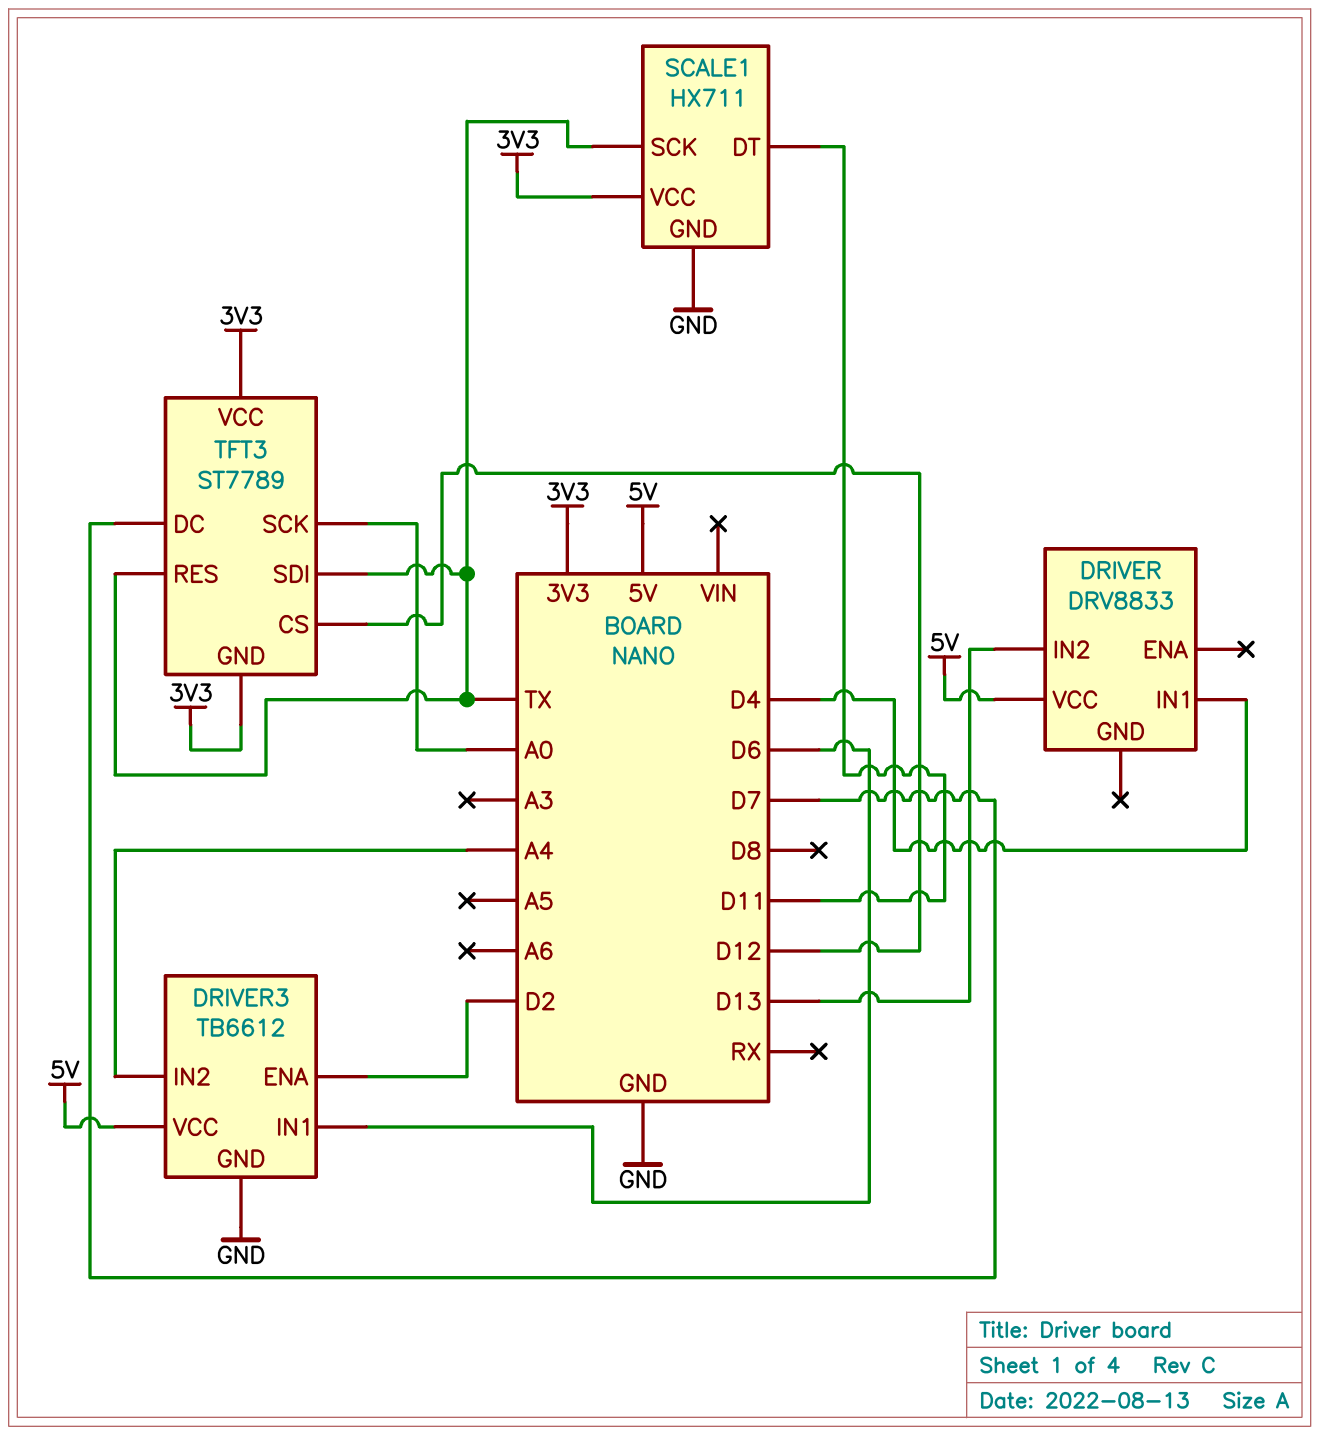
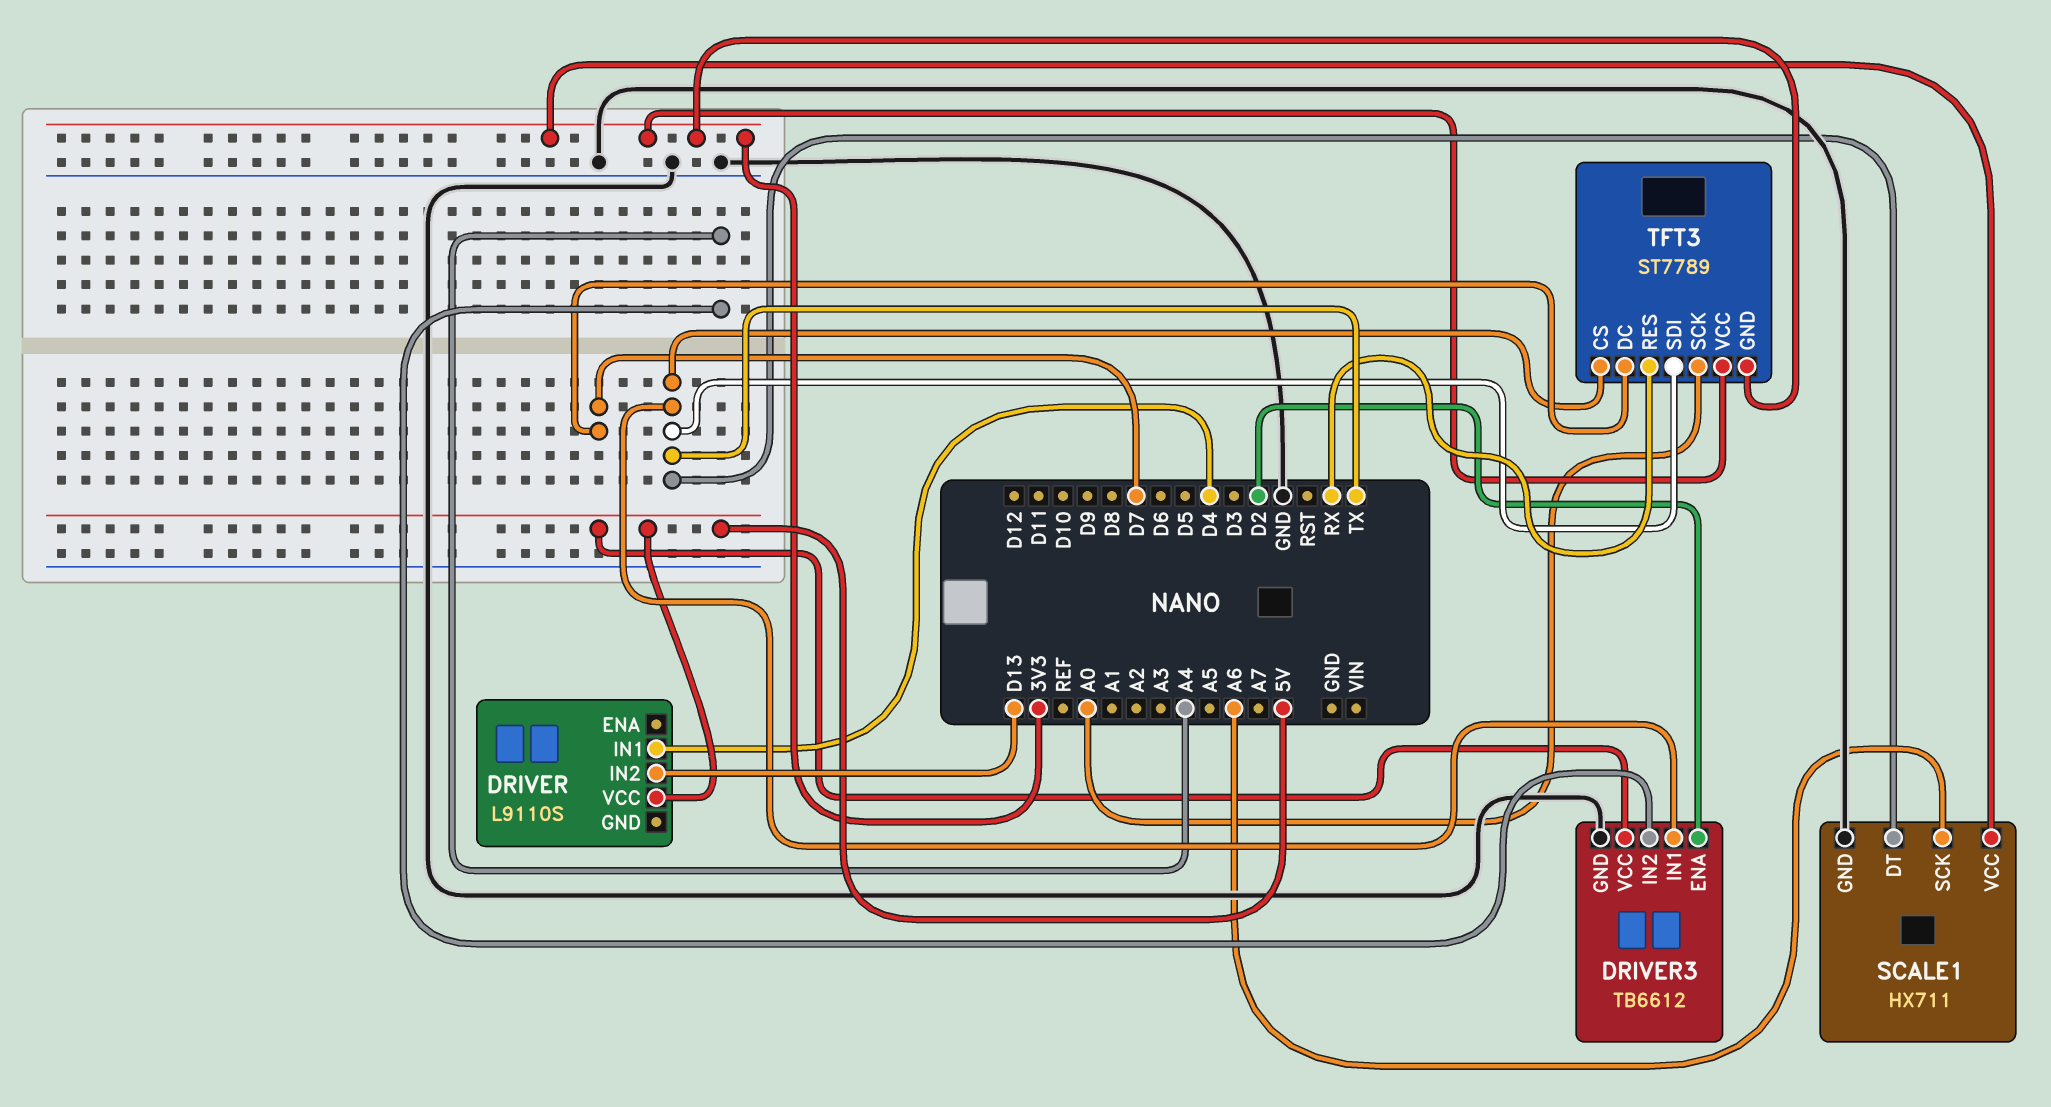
DRIVER: DRV8833 -> L9110S
DRIVER3 pin IN1: D6 -> TX
SCALE1 pin DT: D11 -> TX
SCALE1 pin SCK: TX -> A6
TFT3 pin CS: D12 -> TX
TFT3 pin RES: TX -> RX

